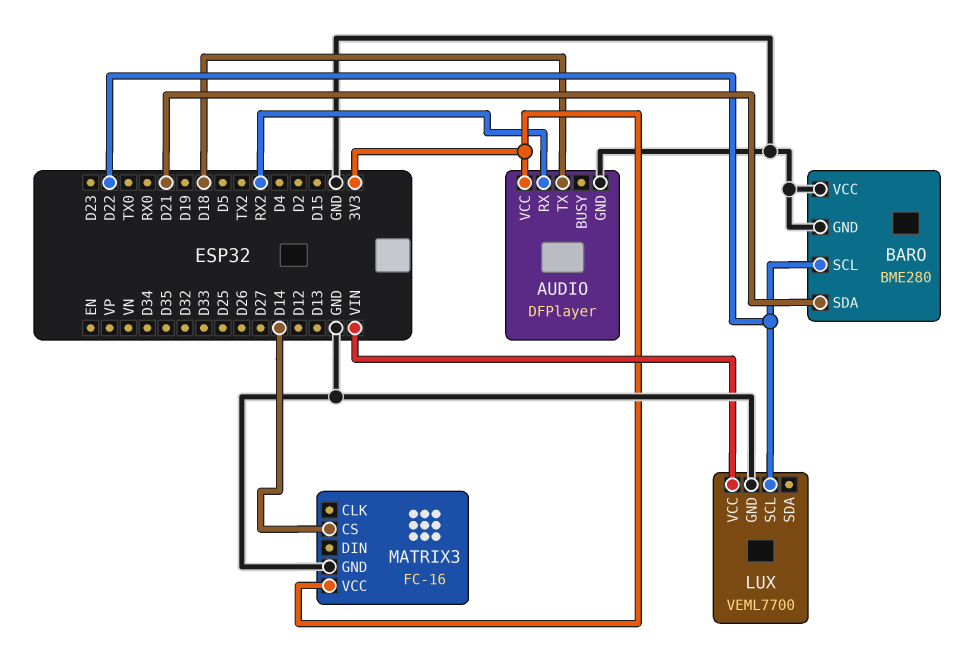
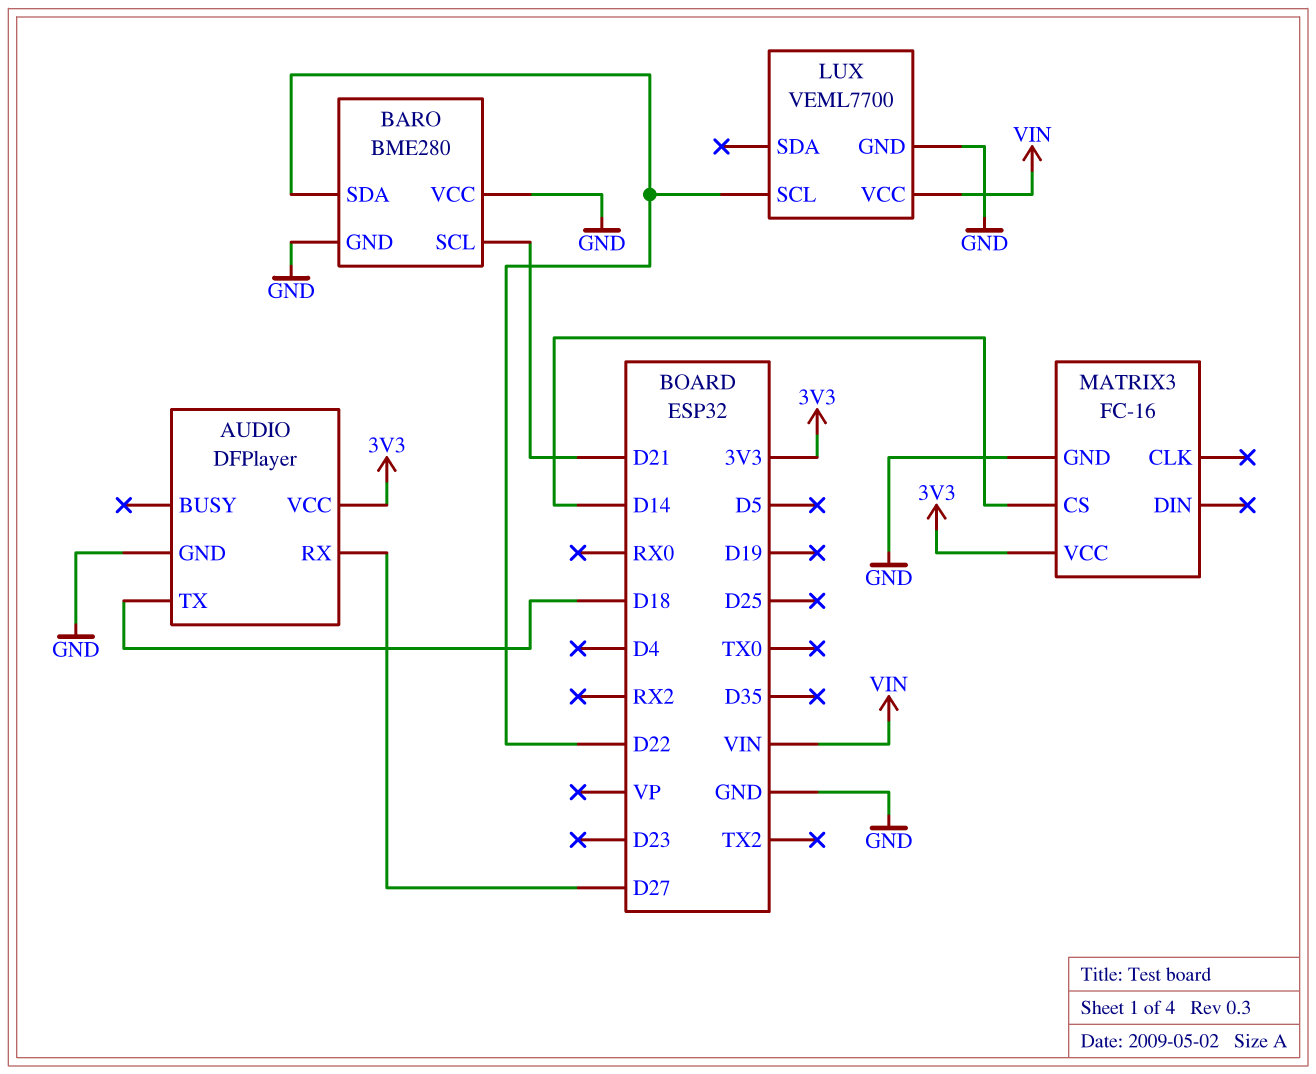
AUDIO pin RX: RX2 -> D27
BARO pin SCL: D22 -> D21
BARO pin SDA: D21 -> D22

